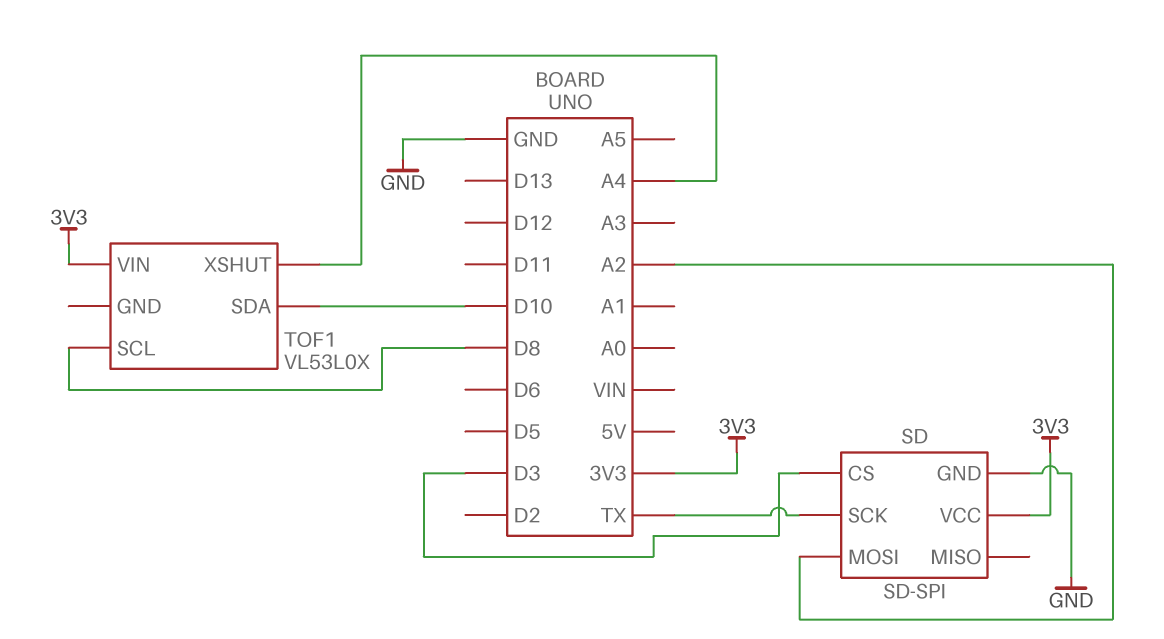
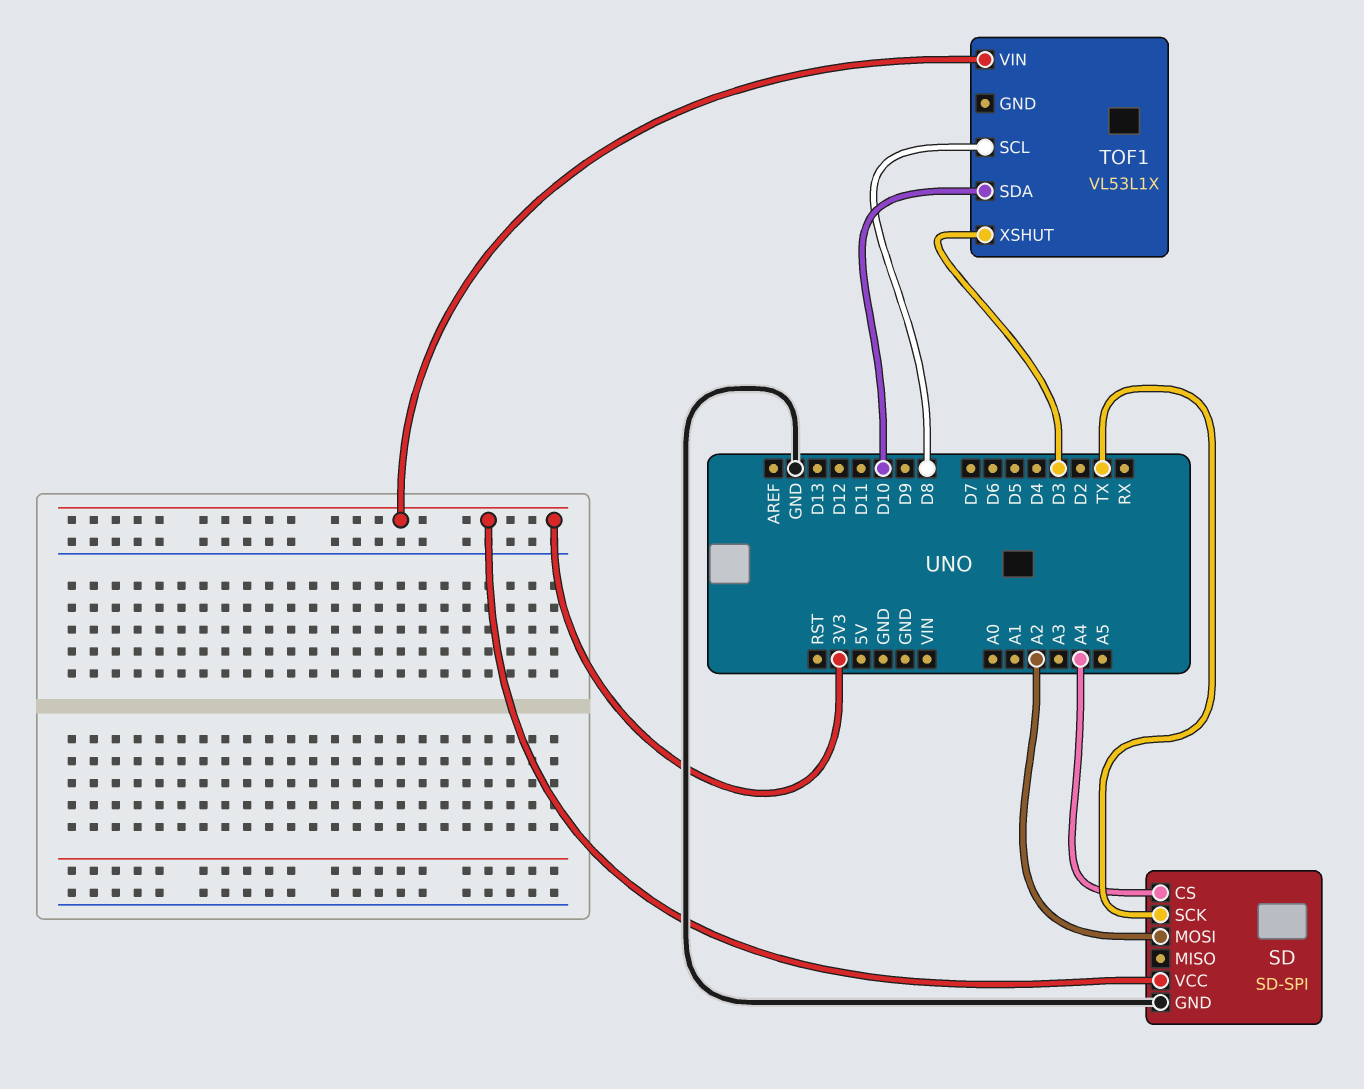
SD pin CS: D3 -> A4
TOF1: VL53L0X -> VL53L1X
TOF1 pin XSHUT: A4 -> D3

